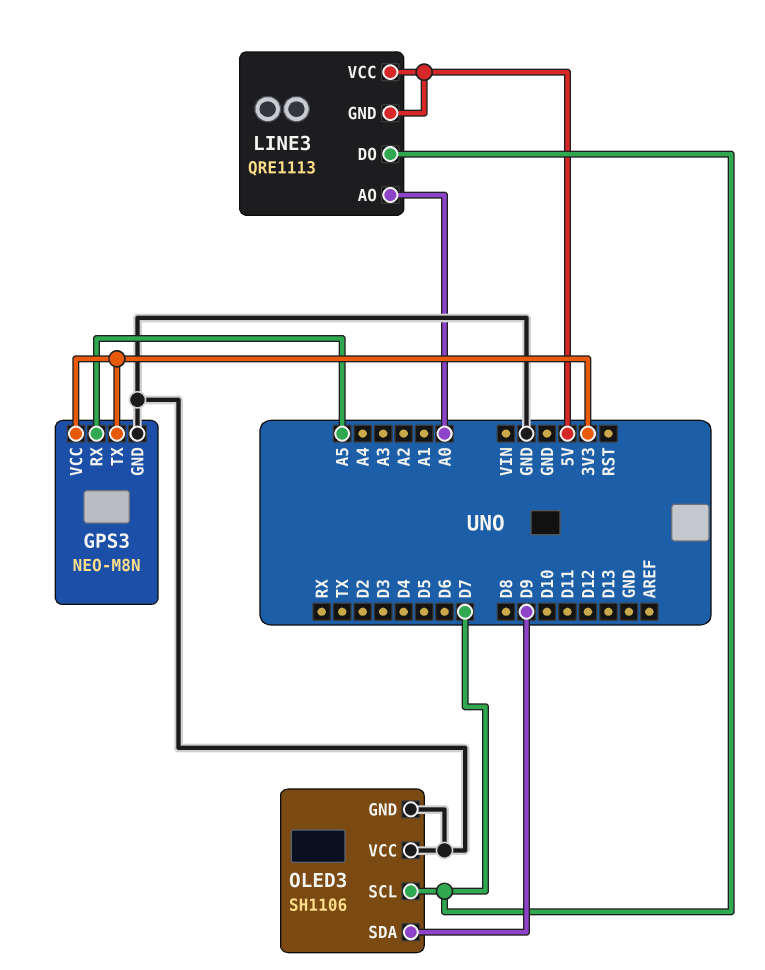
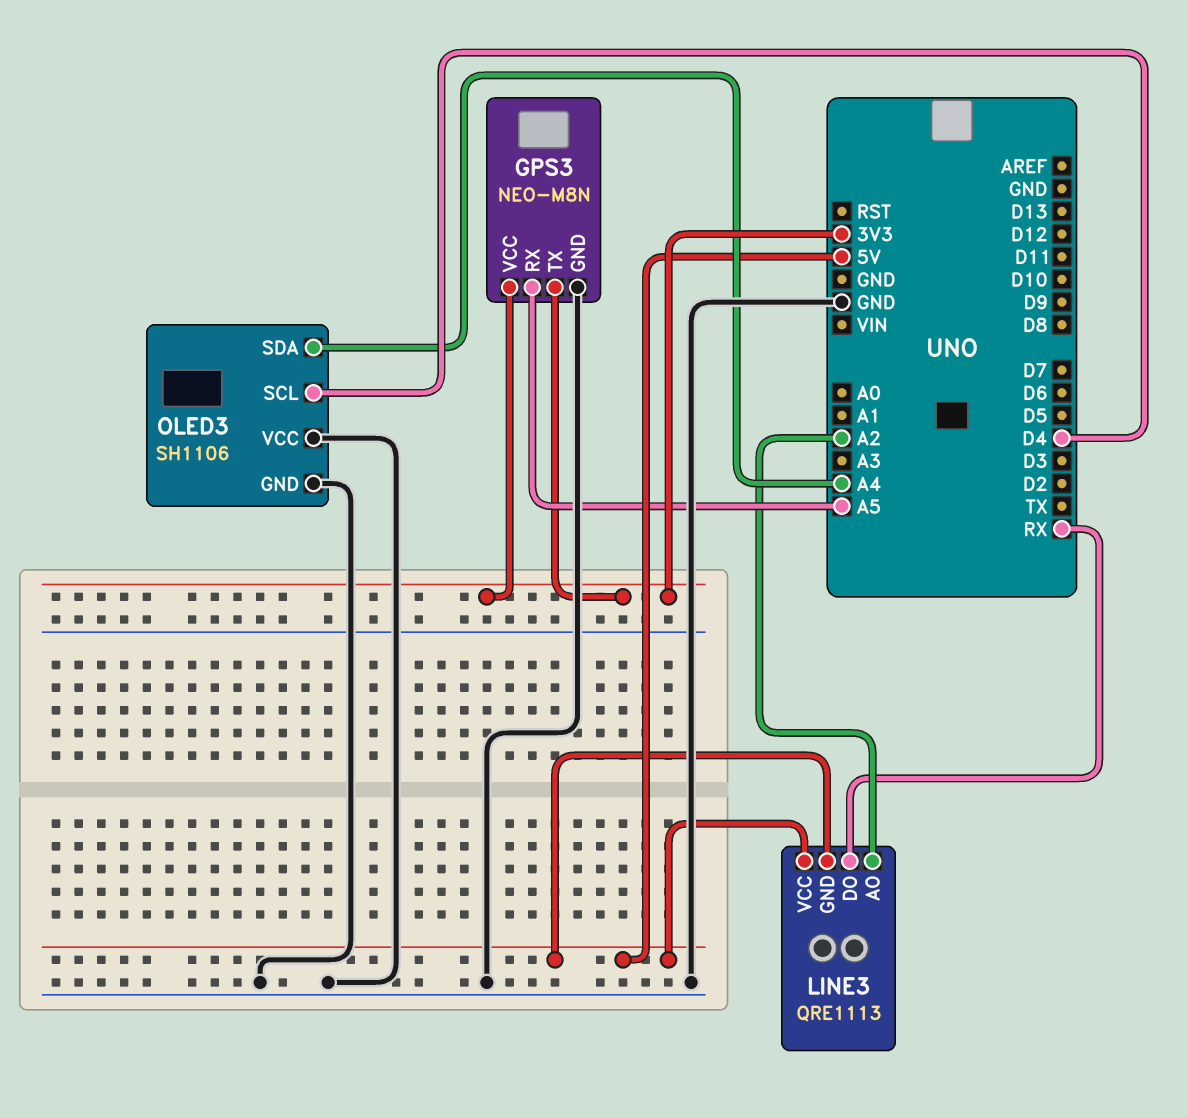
LINE3 pin AO: A0 -> A2
LINE3 pin DO: D7 -> RX
OLED3 pin SCL: D7 -> D4
OLED3 pin SDA: D9 -> A4

